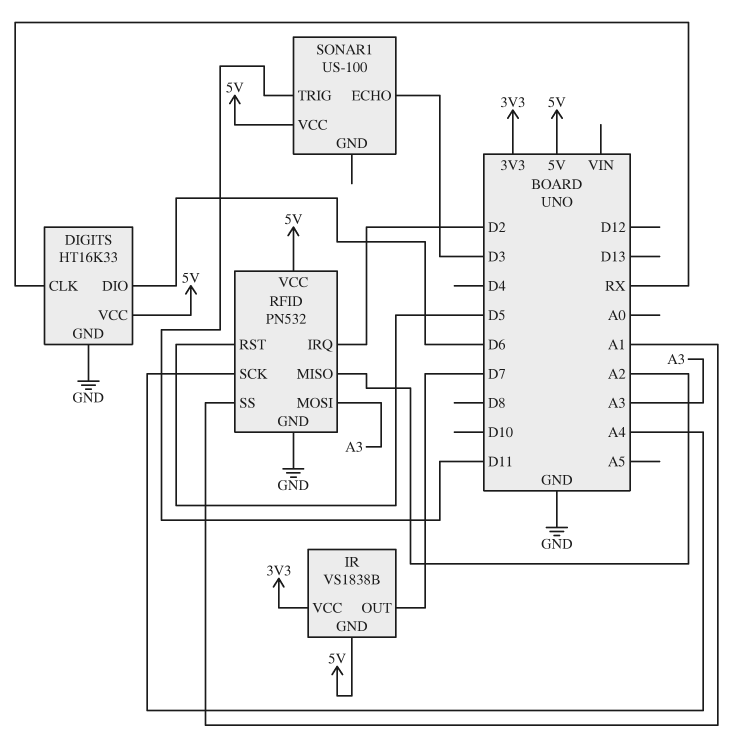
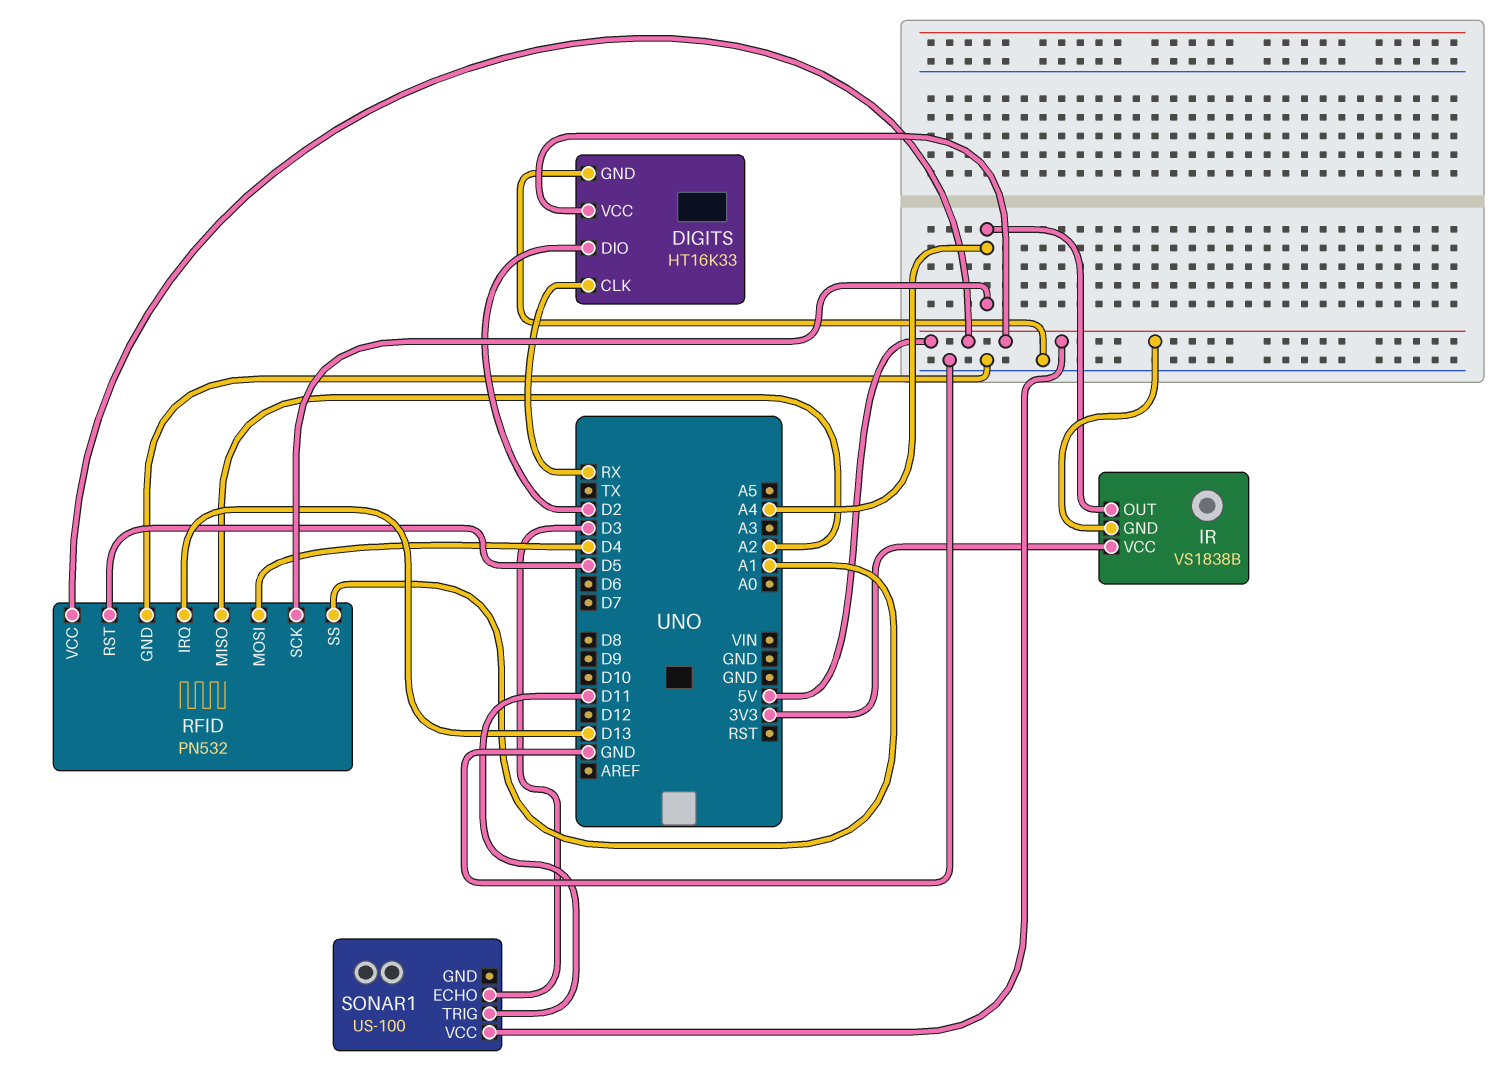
DIGITS pin DIO: D6 -> D2
IR pin OUT: D7 -> A4
RFID pin IRQ: D2 -> D13
RFID pin MOSI: A3 -> D4

